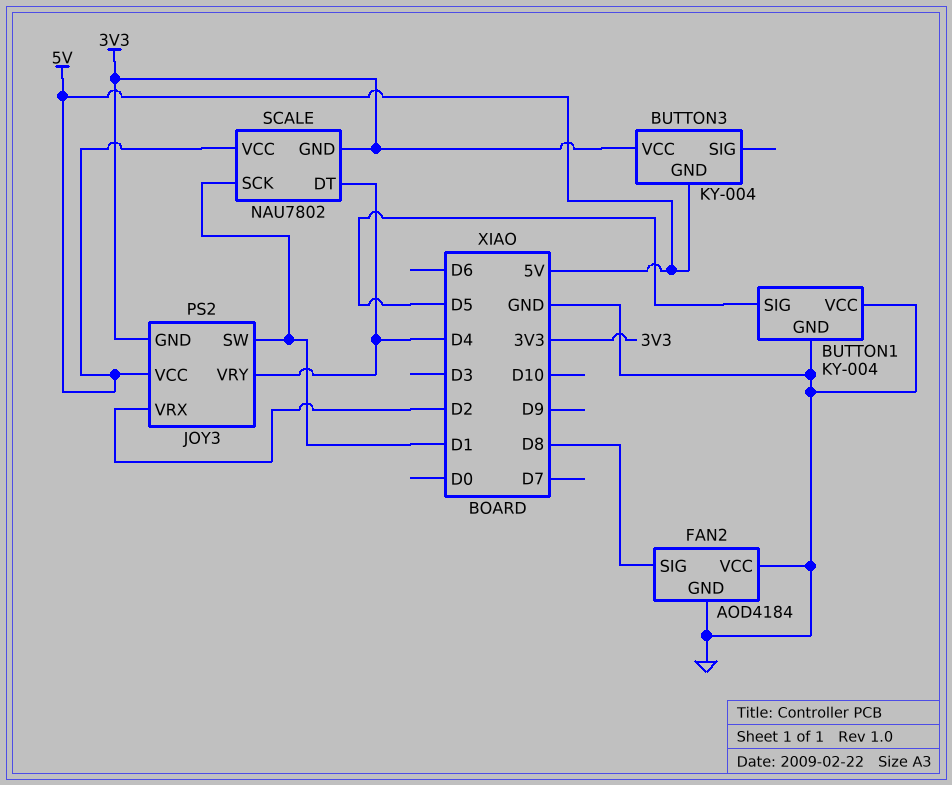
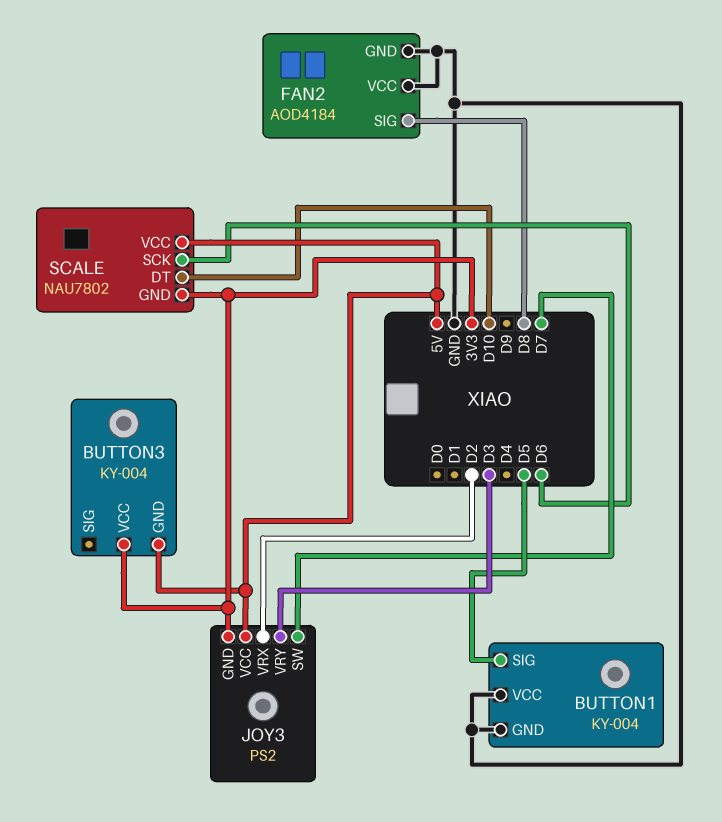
JOY3 pin SW: D1 -> D7
JOY3 pin VRY: D4 -> D3
SCALE pin DT: D4 -> D10
SCALE pin SCK: D1 -> D6

